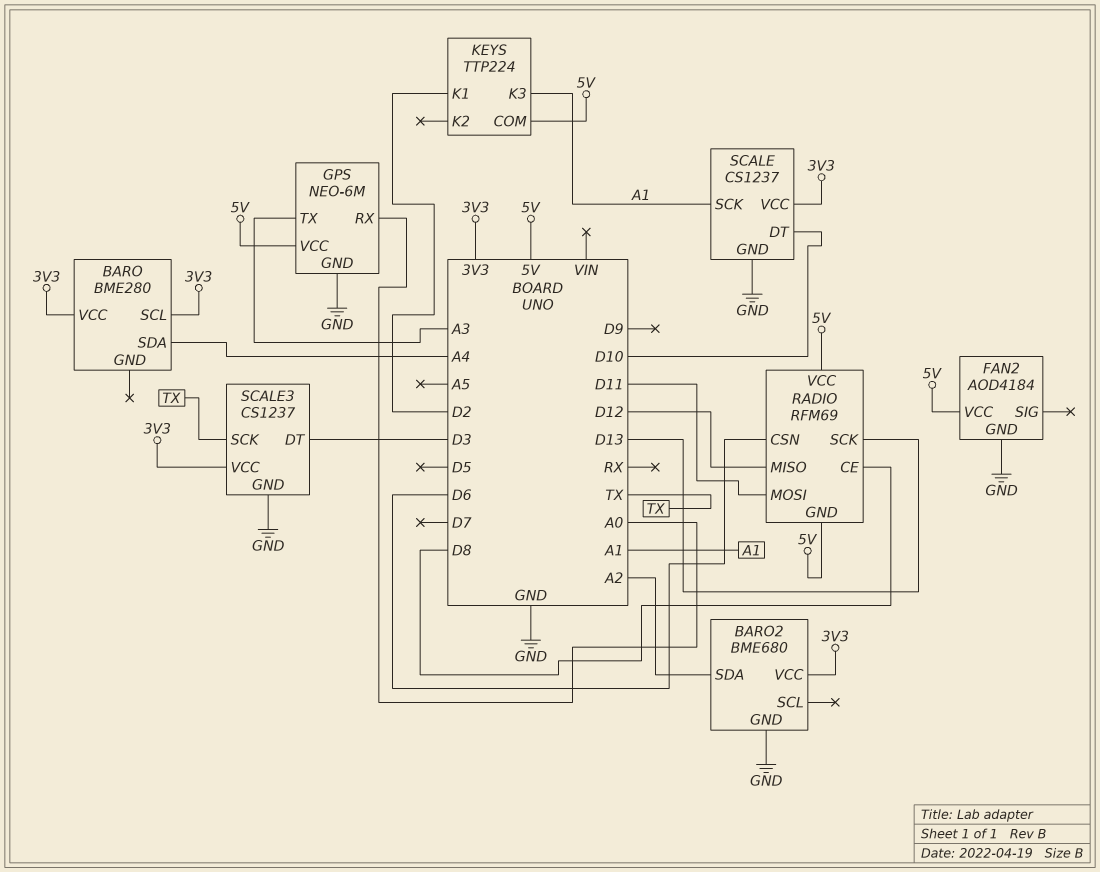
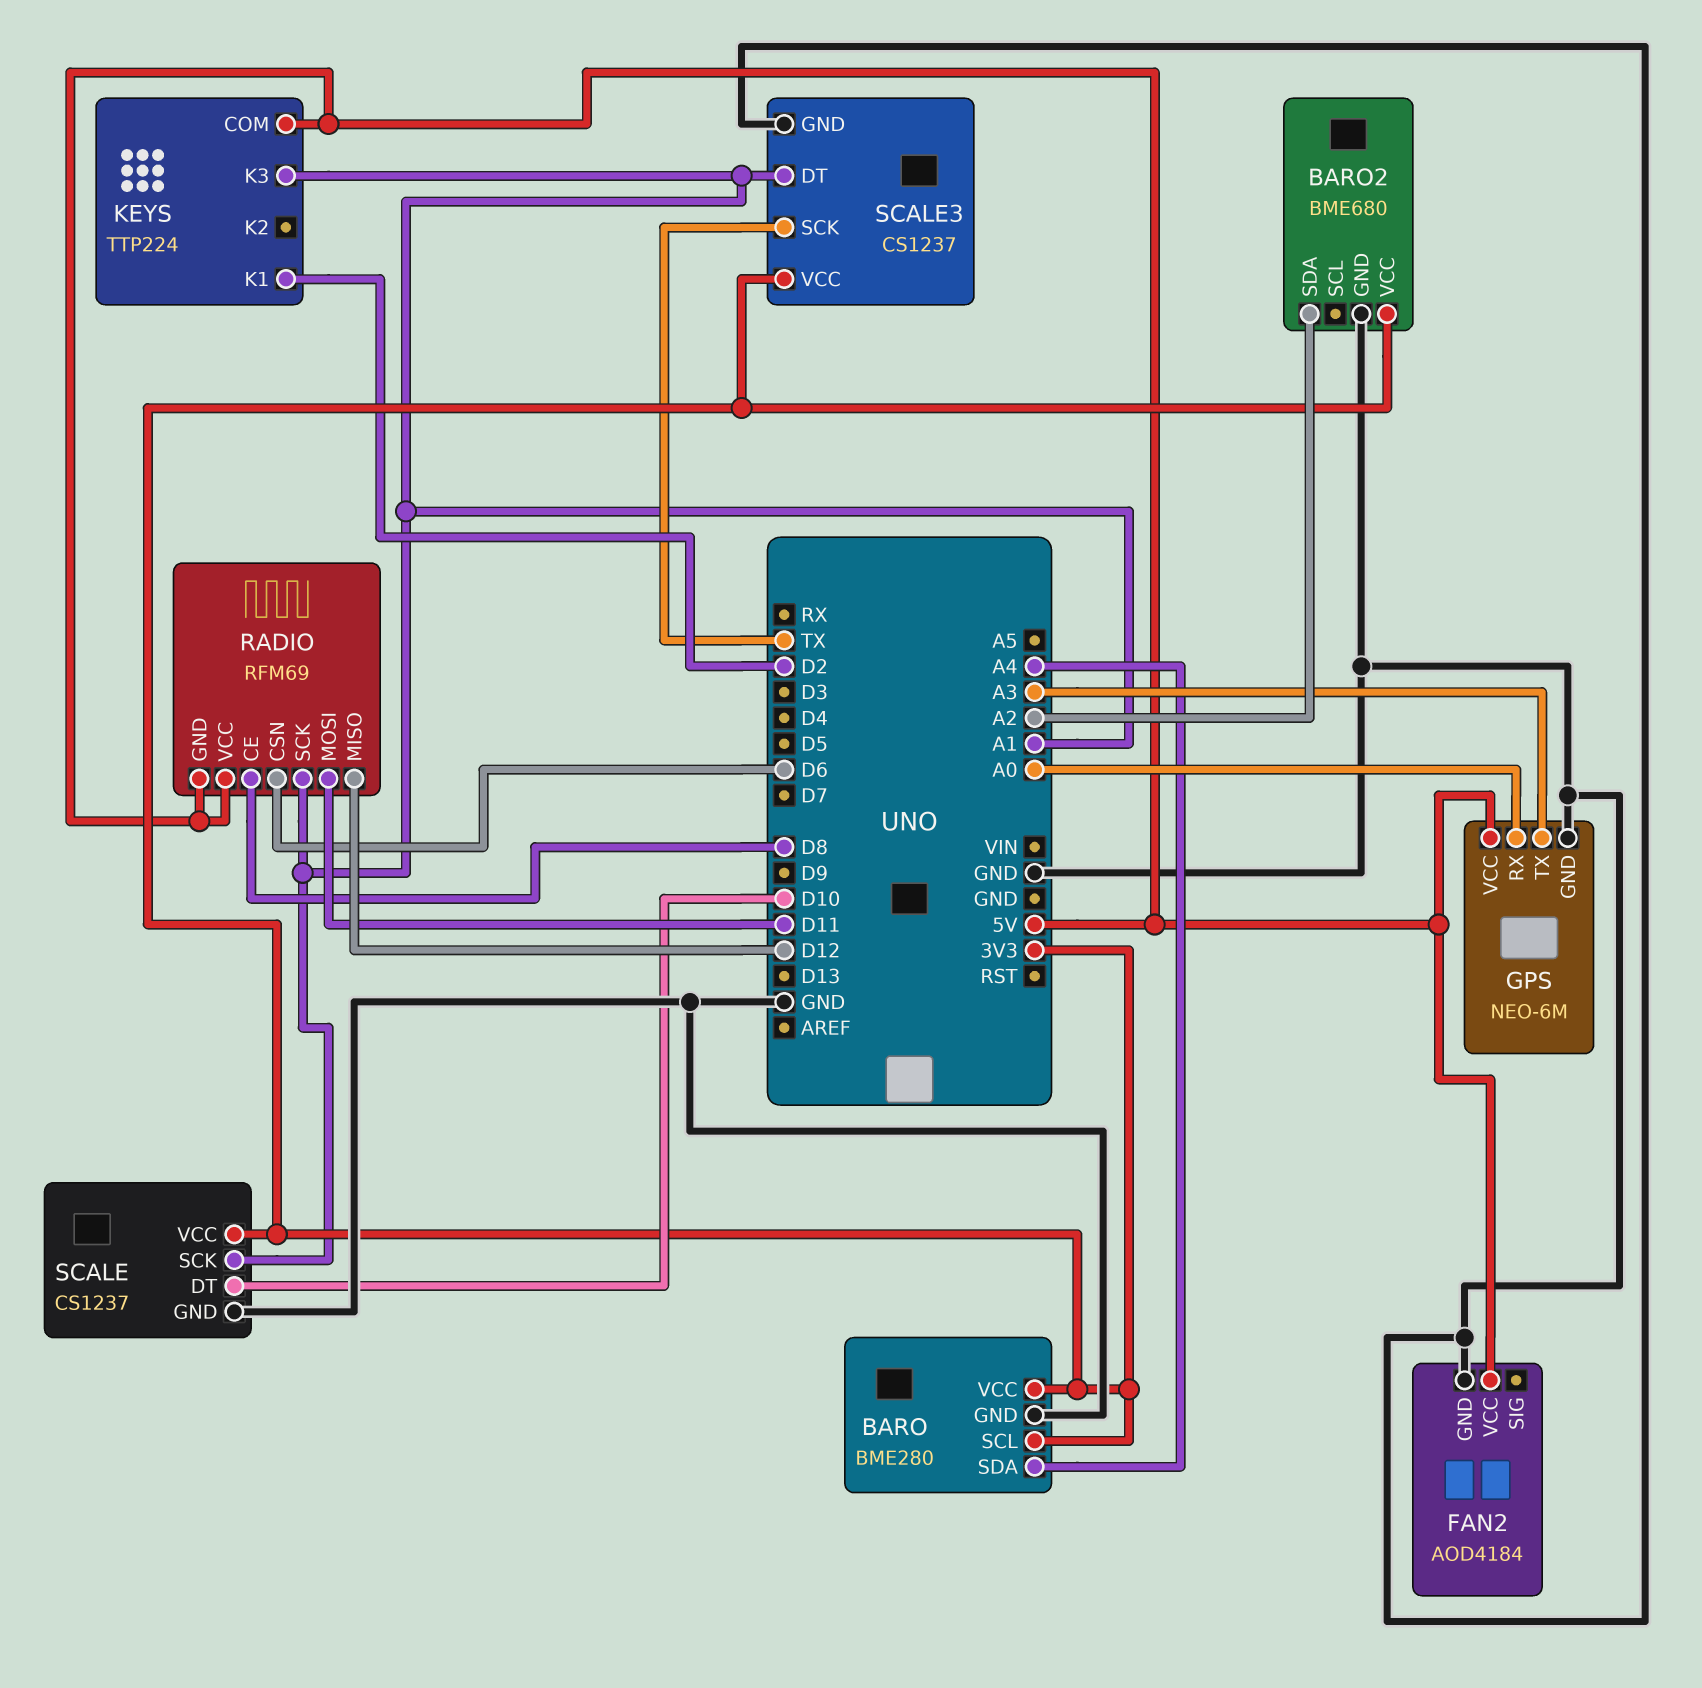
BARO pin GND: none -> GND
RADIO pin SCK: D13 -> A1
SCALE3 pin DT: D3 -> A1

